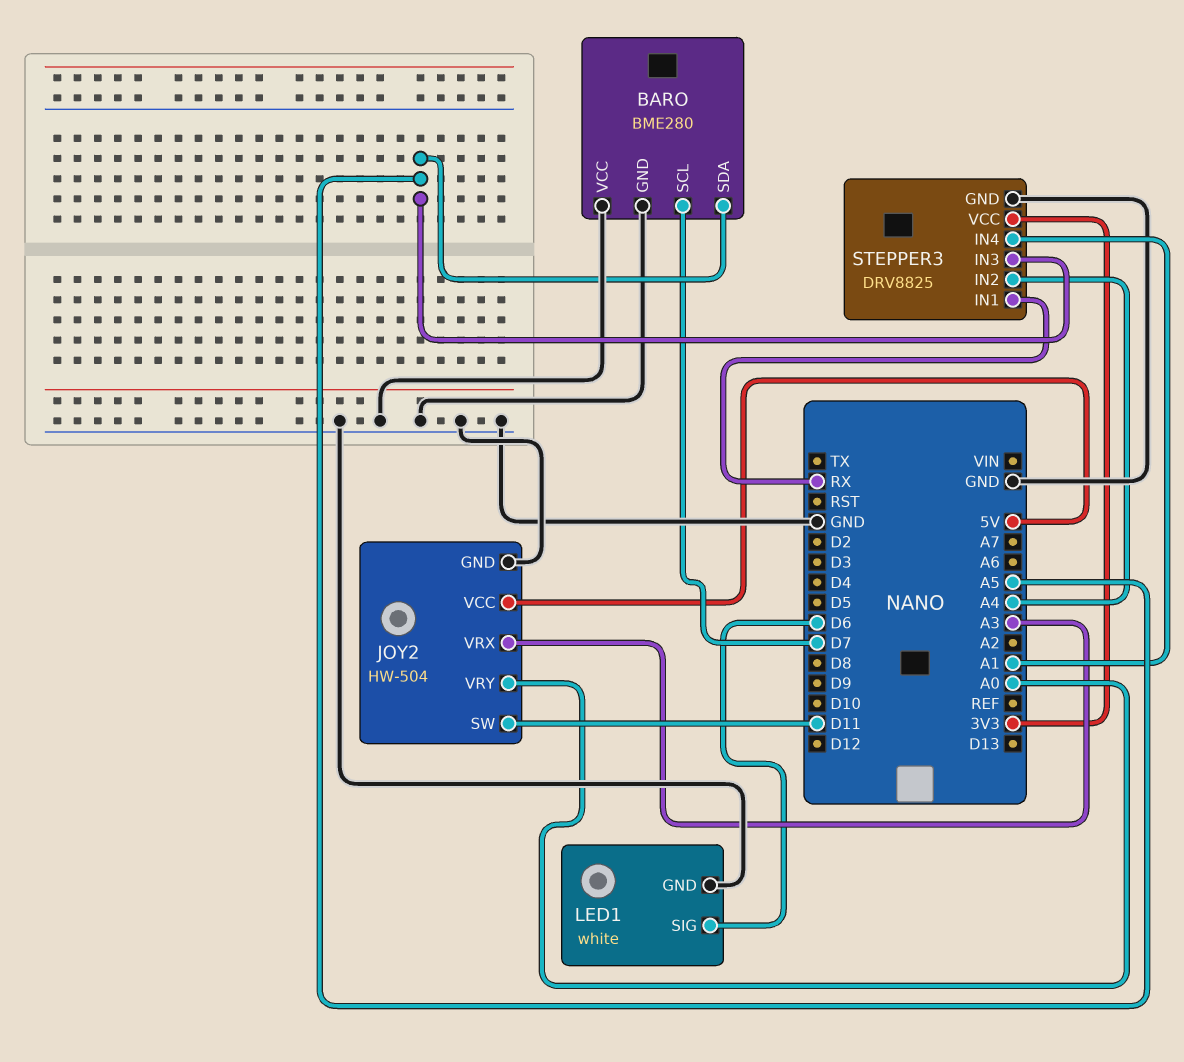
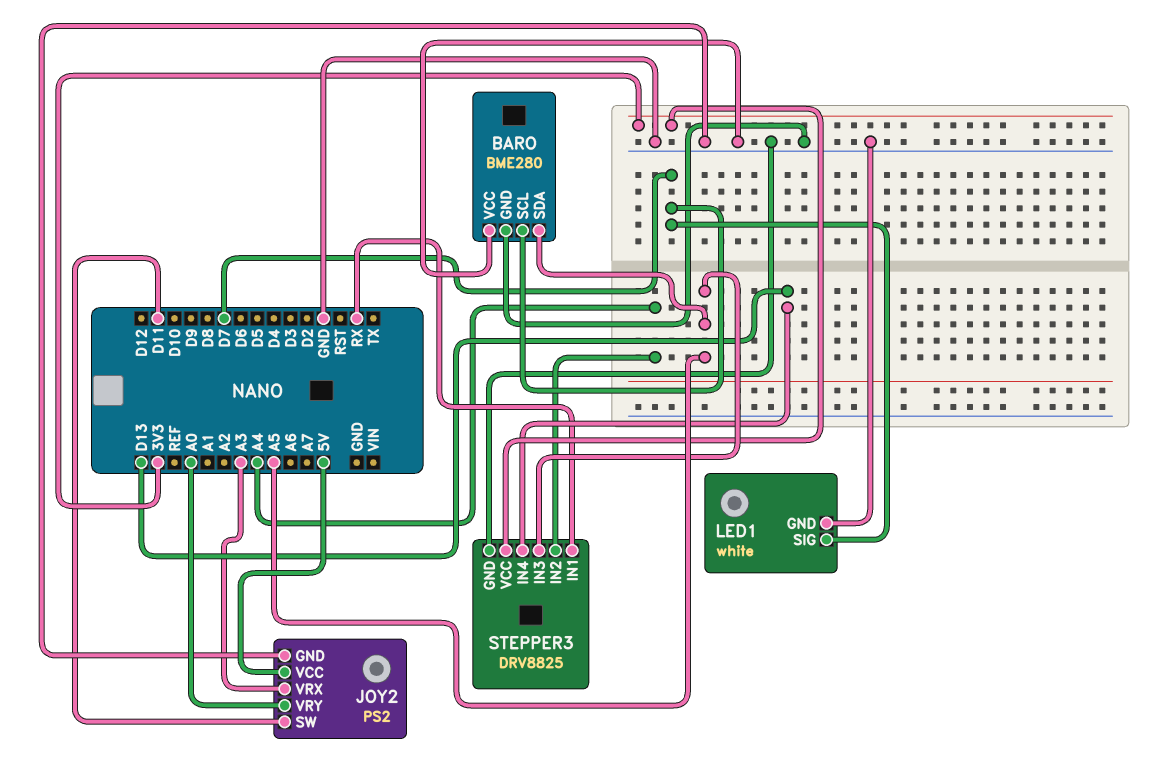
JOY2: HW-504 -> PS2
LED1 pin SIG: D6 -> D7
STEPPER3 pin IN4: A1 -> D13

